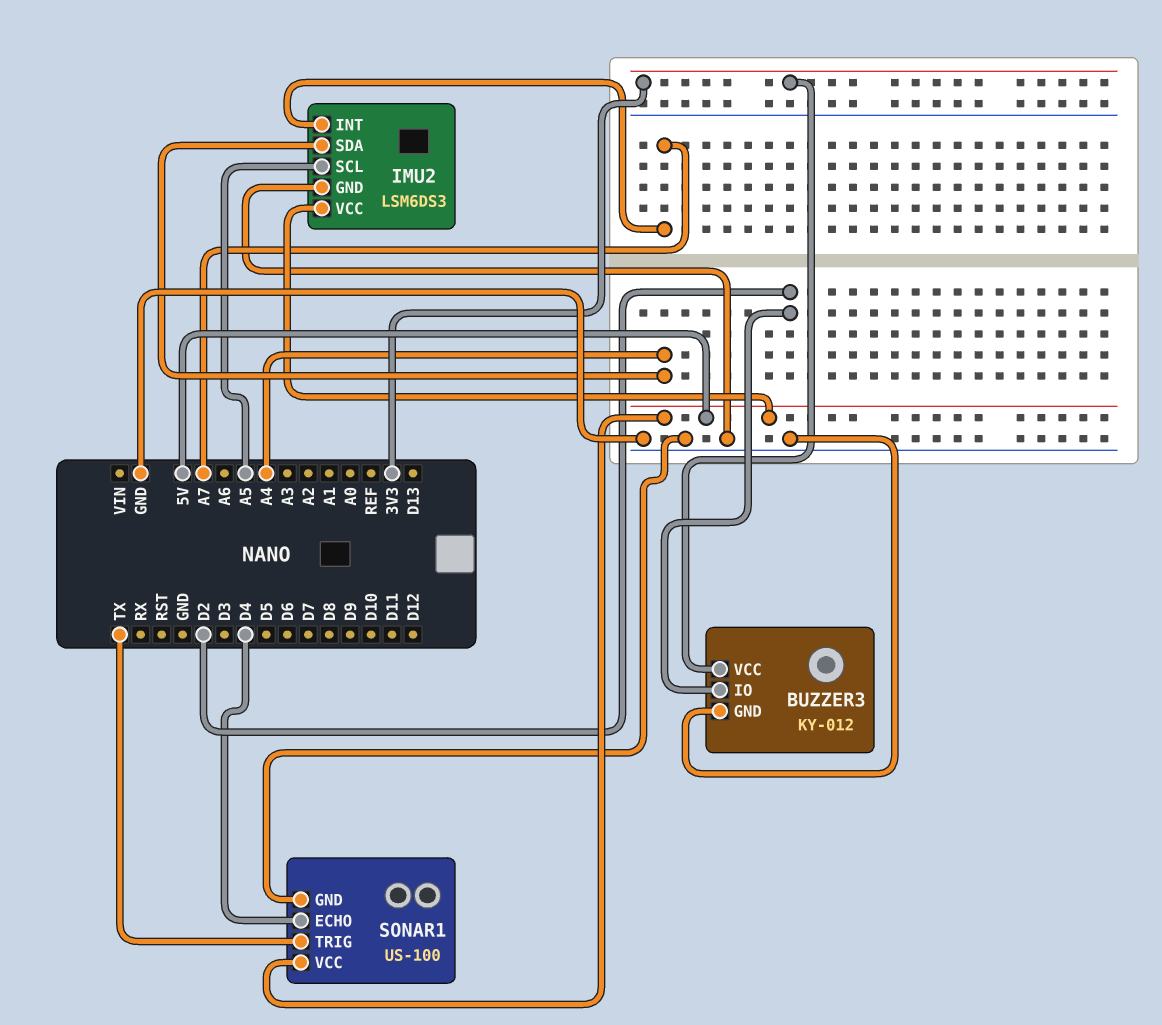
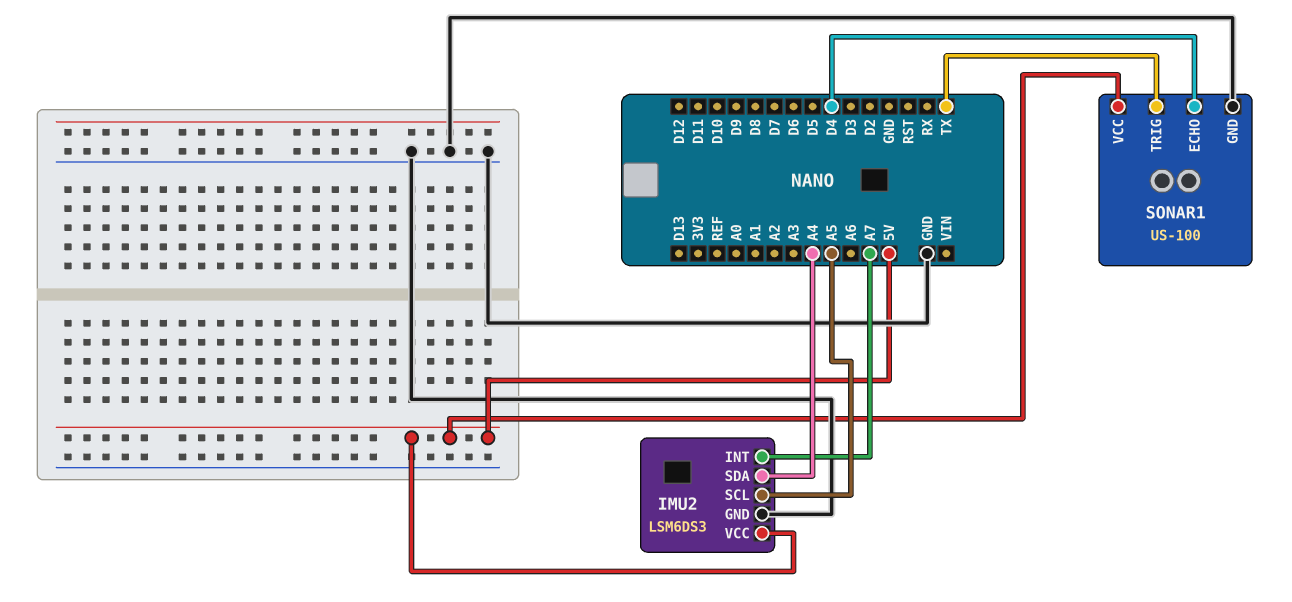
BUZZER3: KY-012 -> none
BUZZER3 pin GND: GND -> none
BUZZER3 pin IO: D2 -> none
BUZZER3 pin VCC: 3V3 -> none

